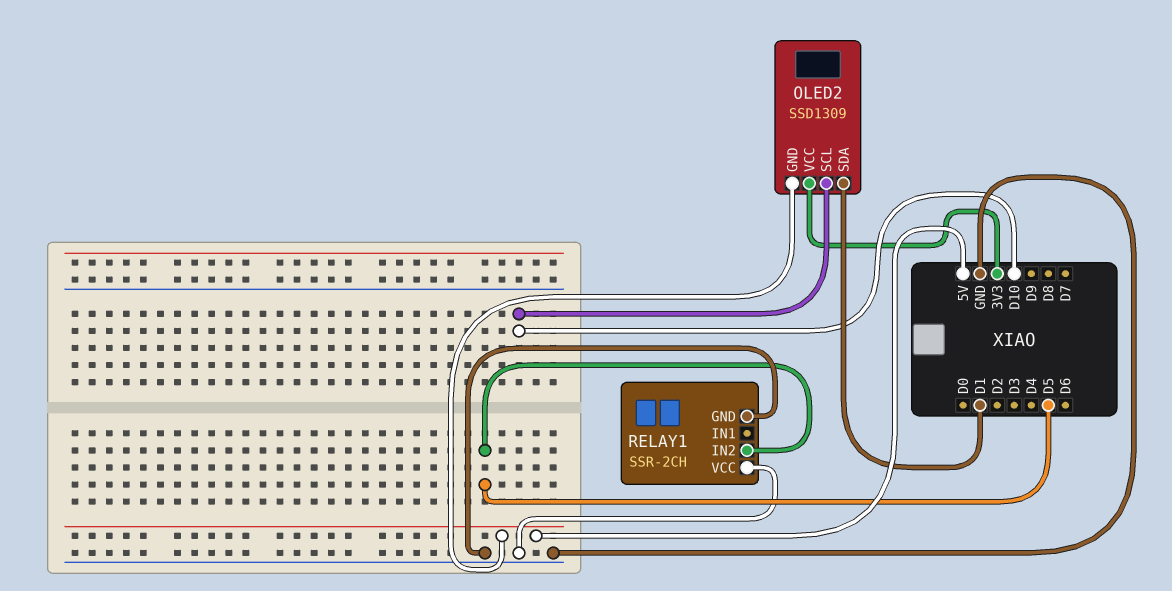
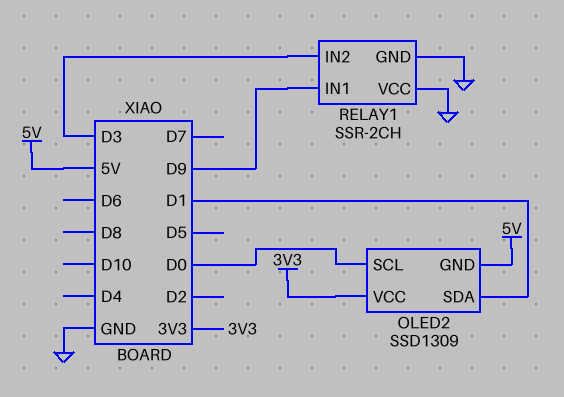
OLED2 pin SCL: D10 -> D0
RELAY1 pin IN1: none -> D9
RELAY1 pin IN2: D5 -> D3

